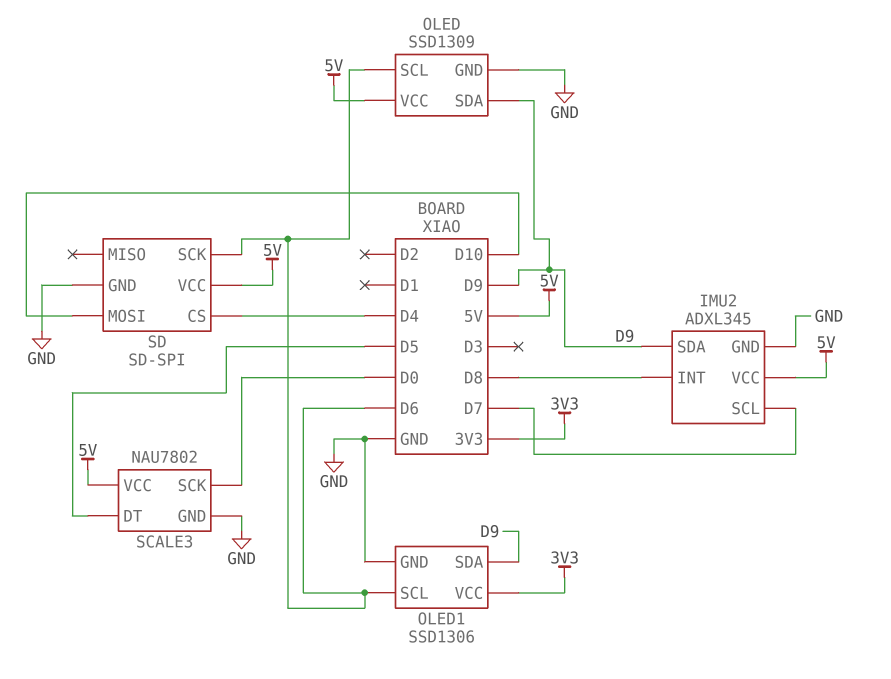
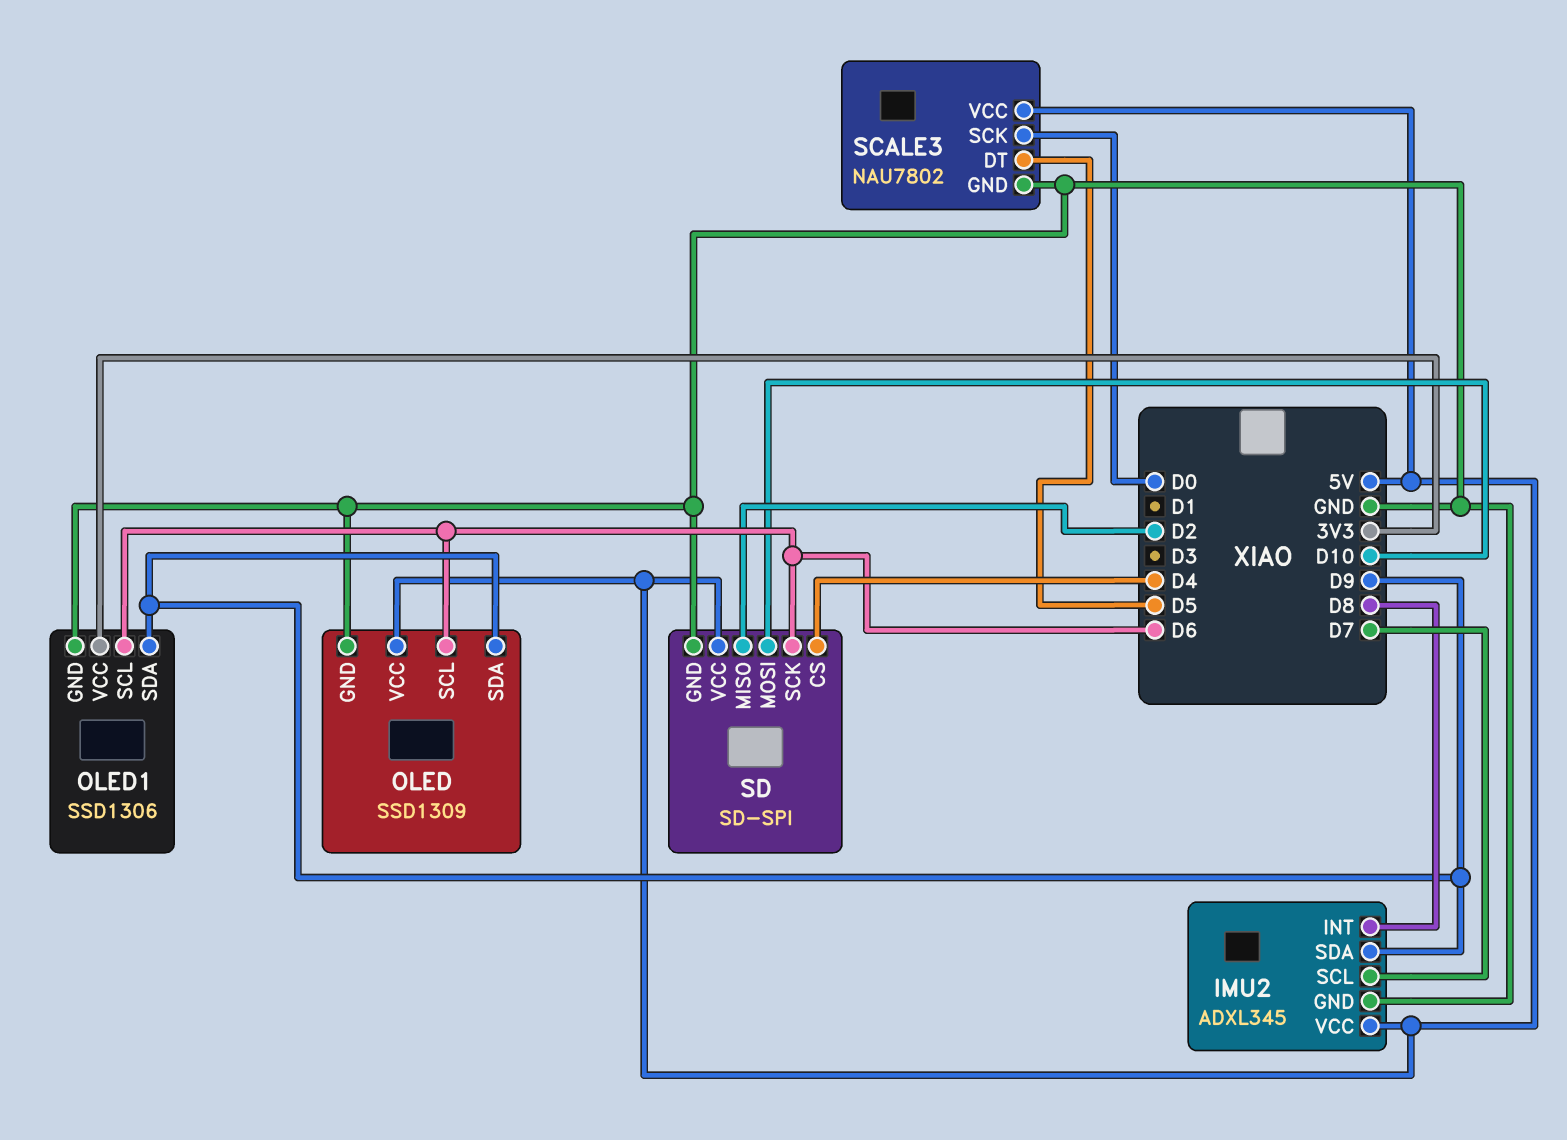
SD pin MISO: none -> D2

